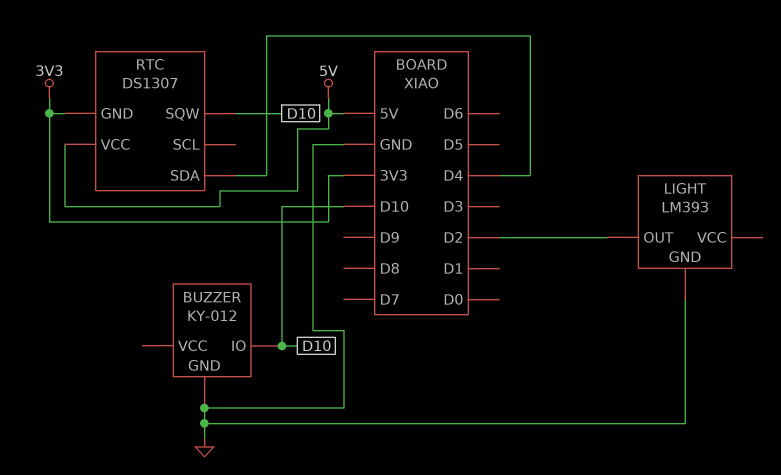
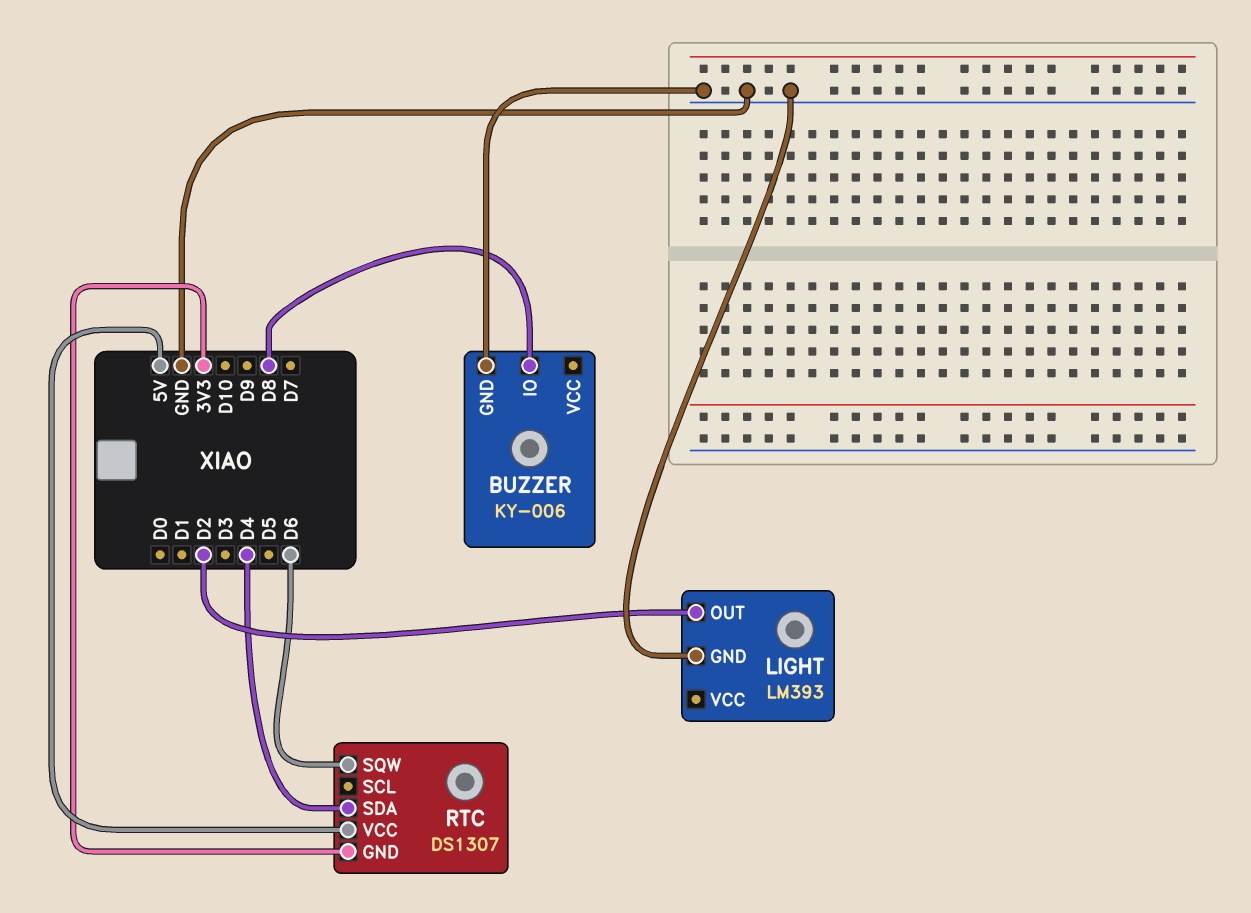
BUZZER: KY-012 -> KY-006
BUZZER pin IO: D10 -> D8
RTC pin SQW: D10 -> D6

